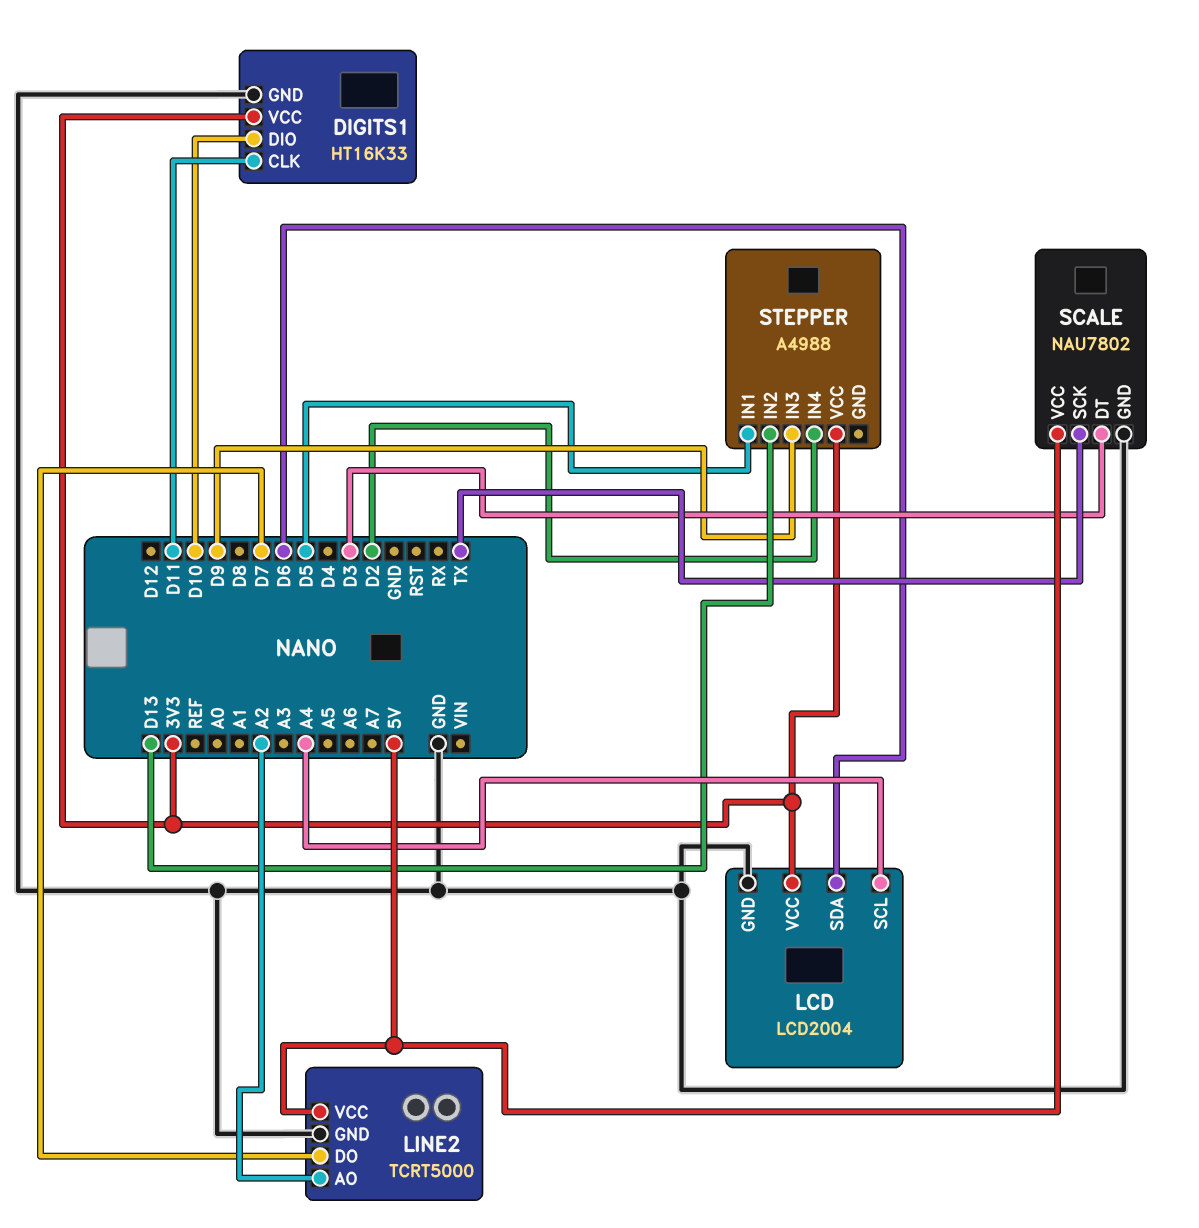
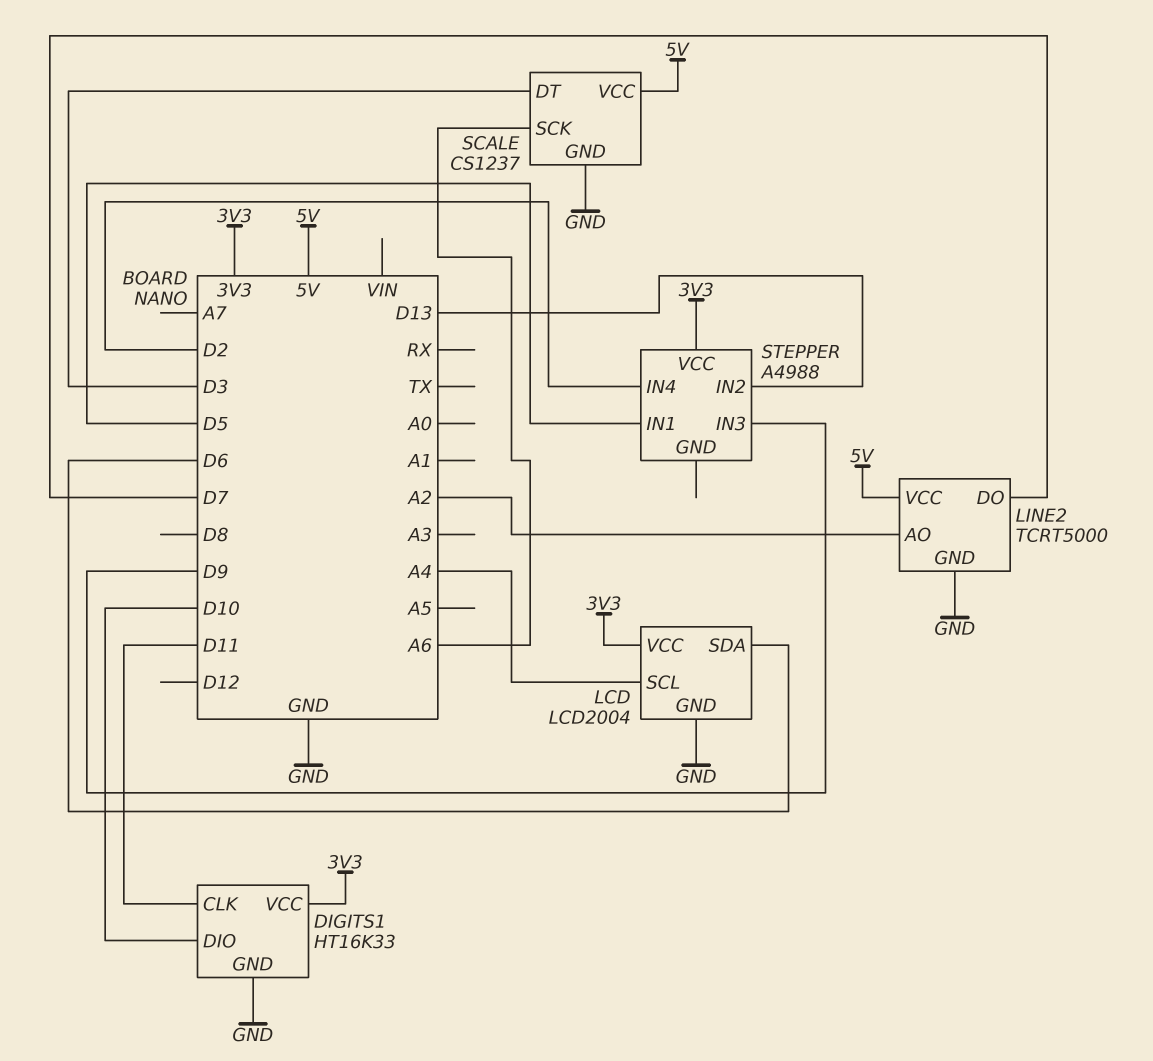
SCALE: NAU7802 -> CS1237
SCALE pin SCK: TX -> A6

